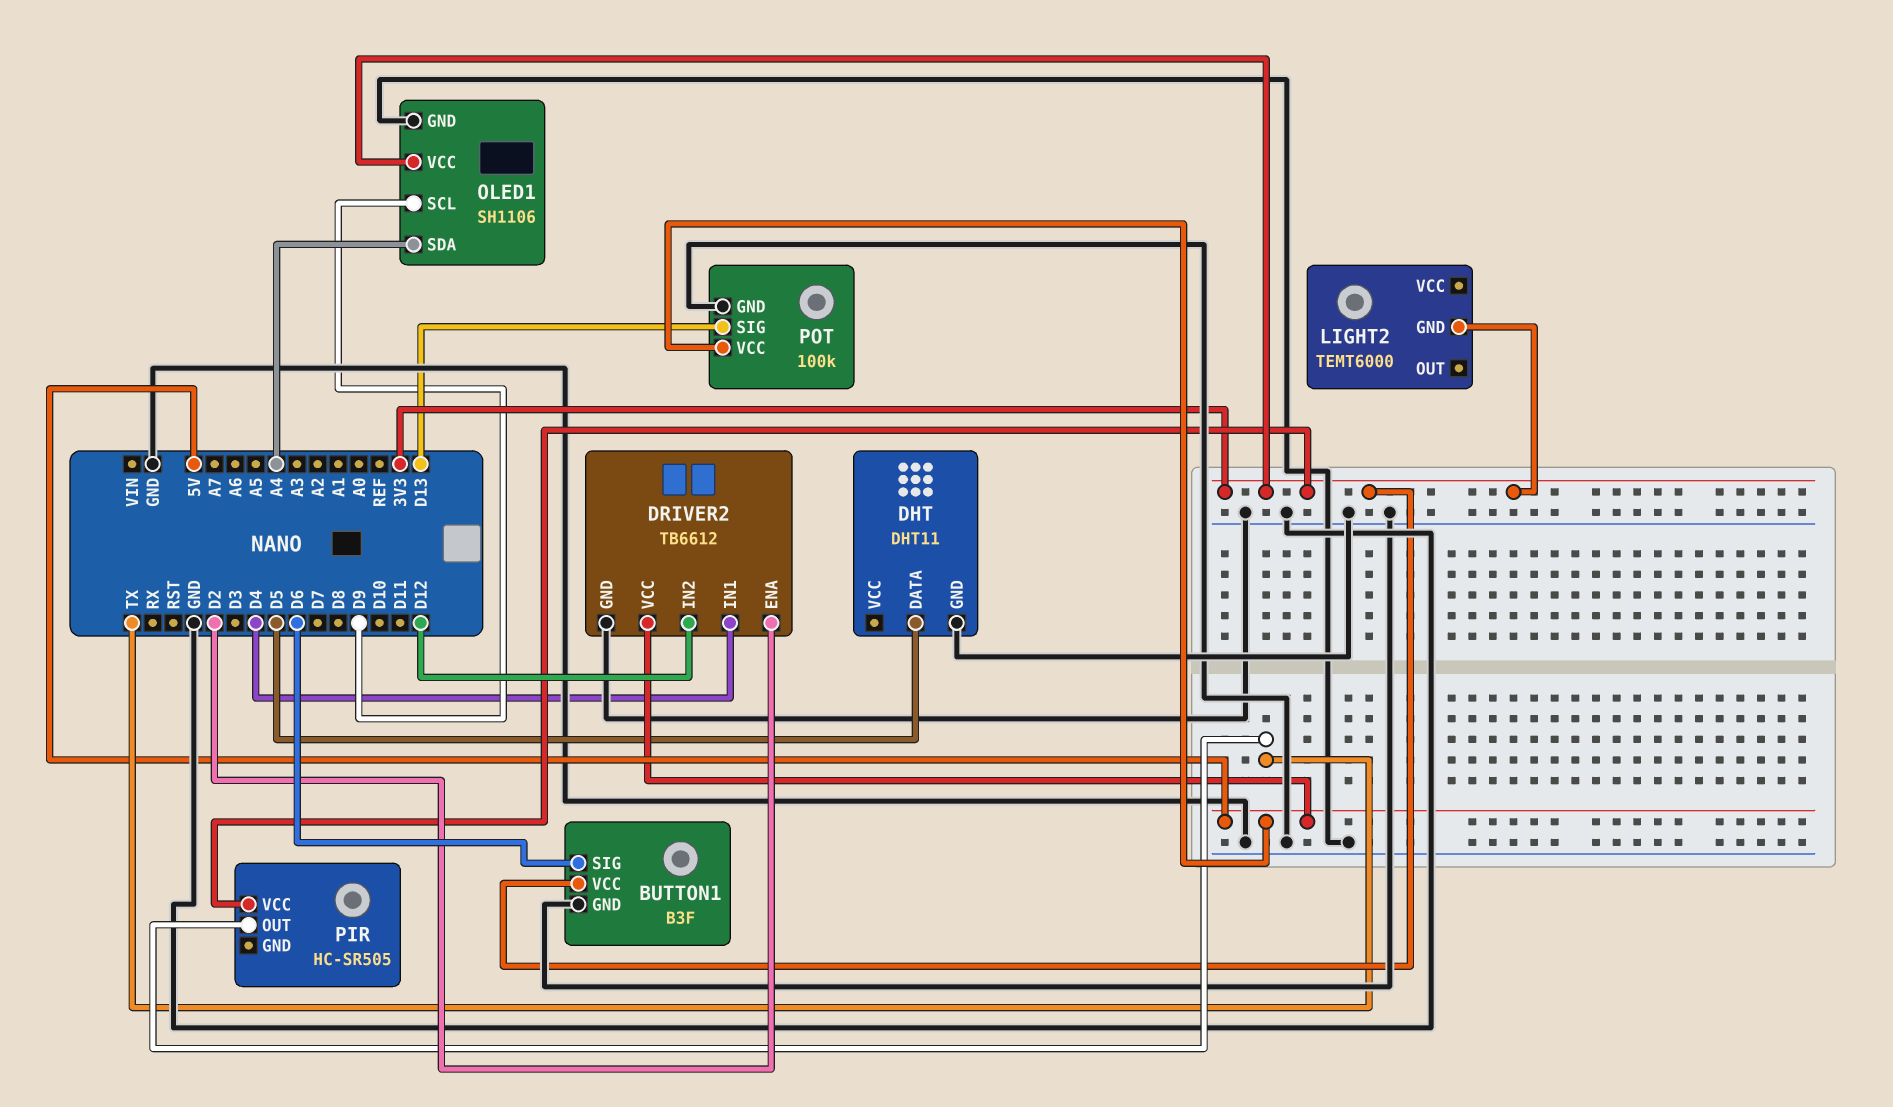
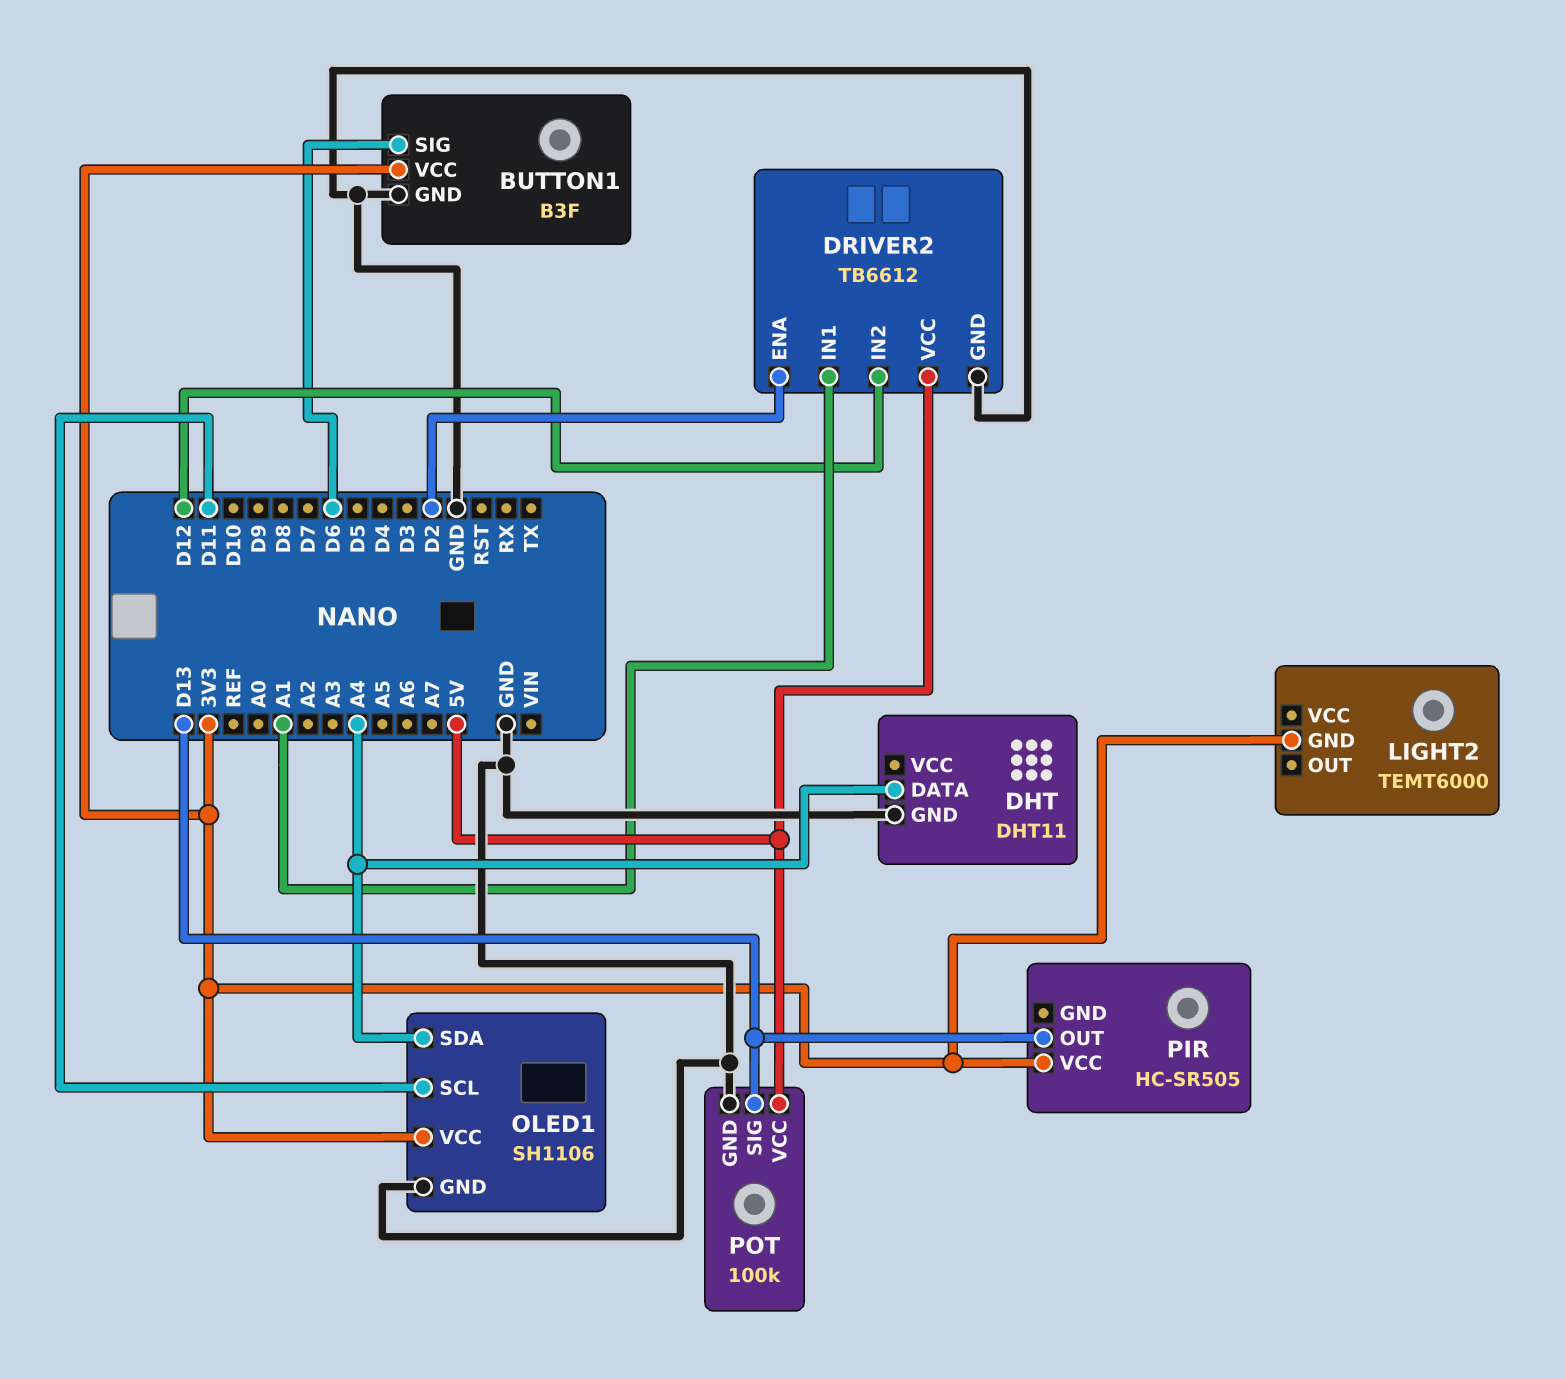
DHT pin DATA: D5 -> A4
DRIVER2 pin IN1: D4 -> A1
OLED1 pin SCL: D9 -> D11
PIR pin OUT: TX -> D13

